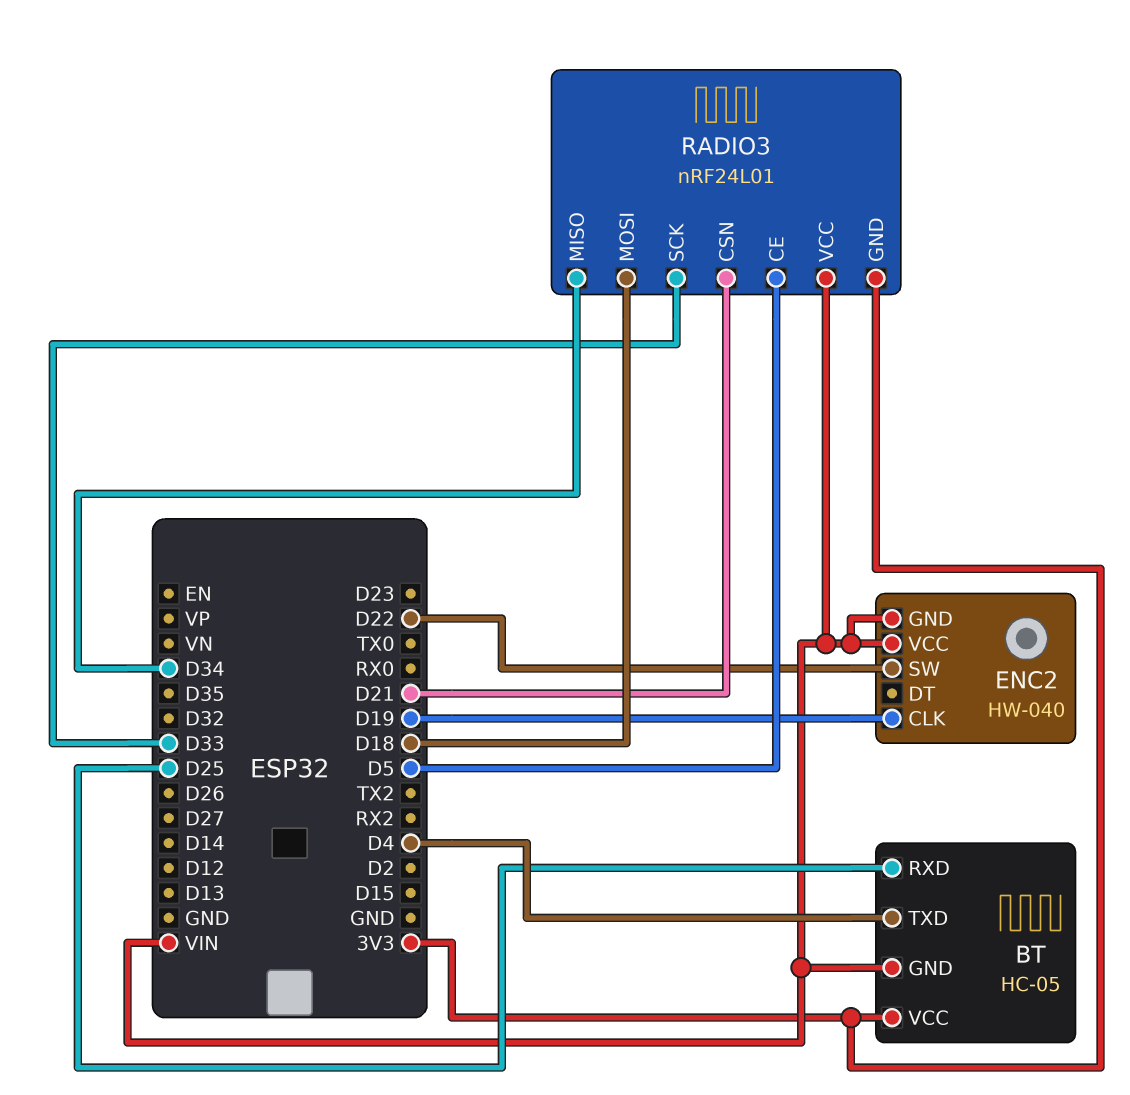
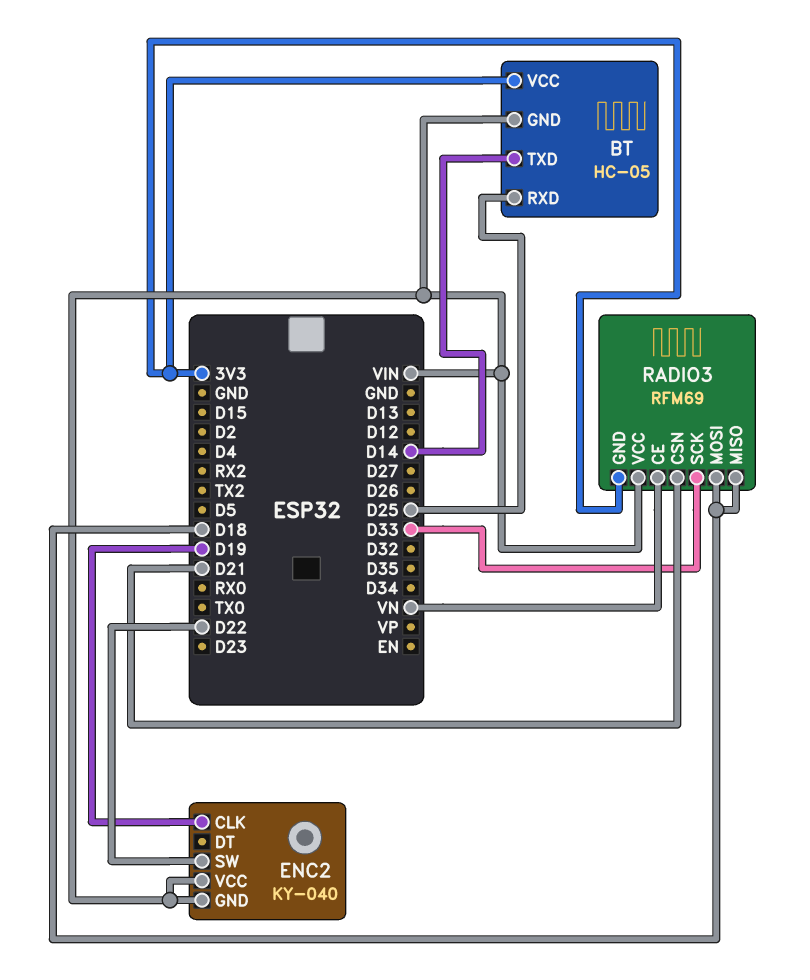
BT pin TXD: D4 -> D14
ENC2: HW-040 -> KY-040
RADIO3: nRF24L01 -> RFM69
RADIO3 pin CE: D5 -> VN
RADIO3 pin MISO: D34 -> D18

